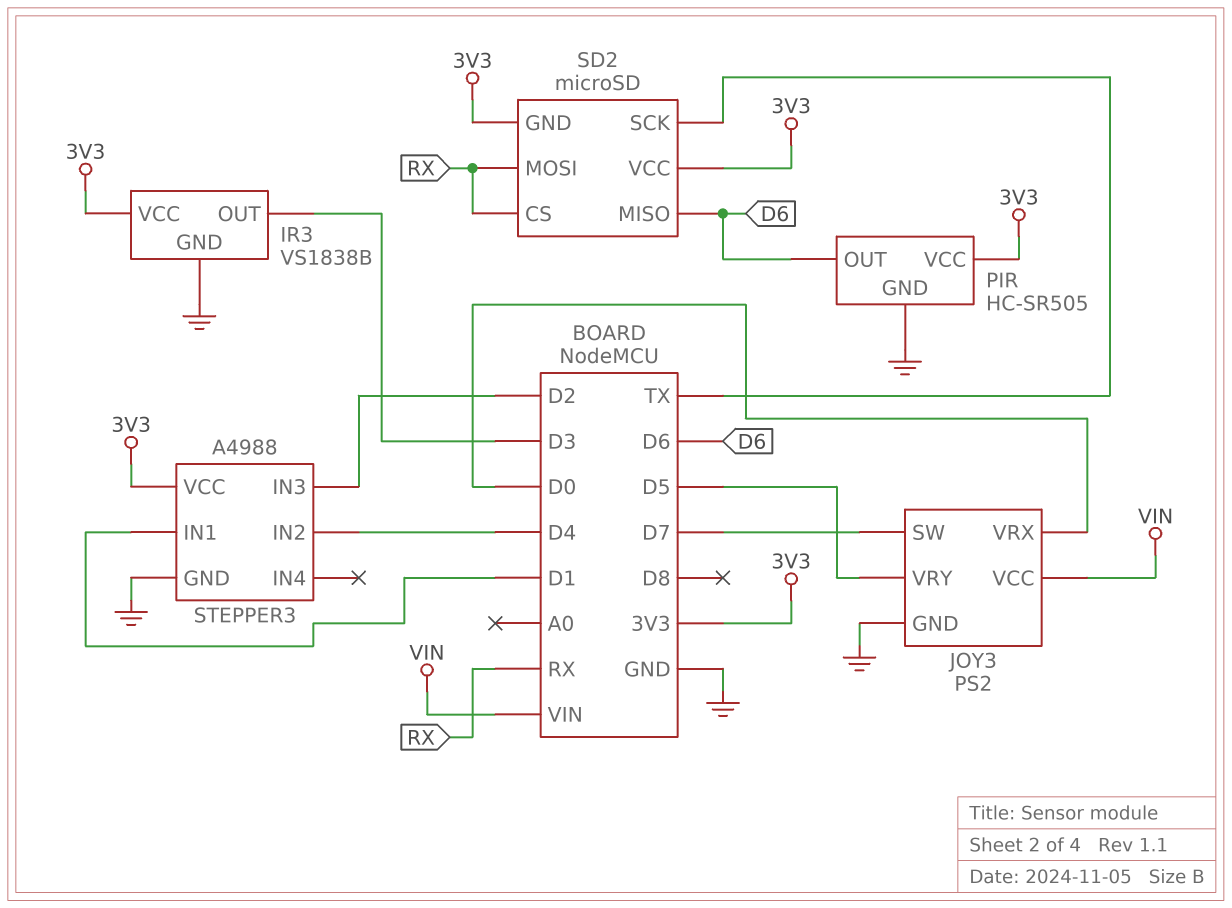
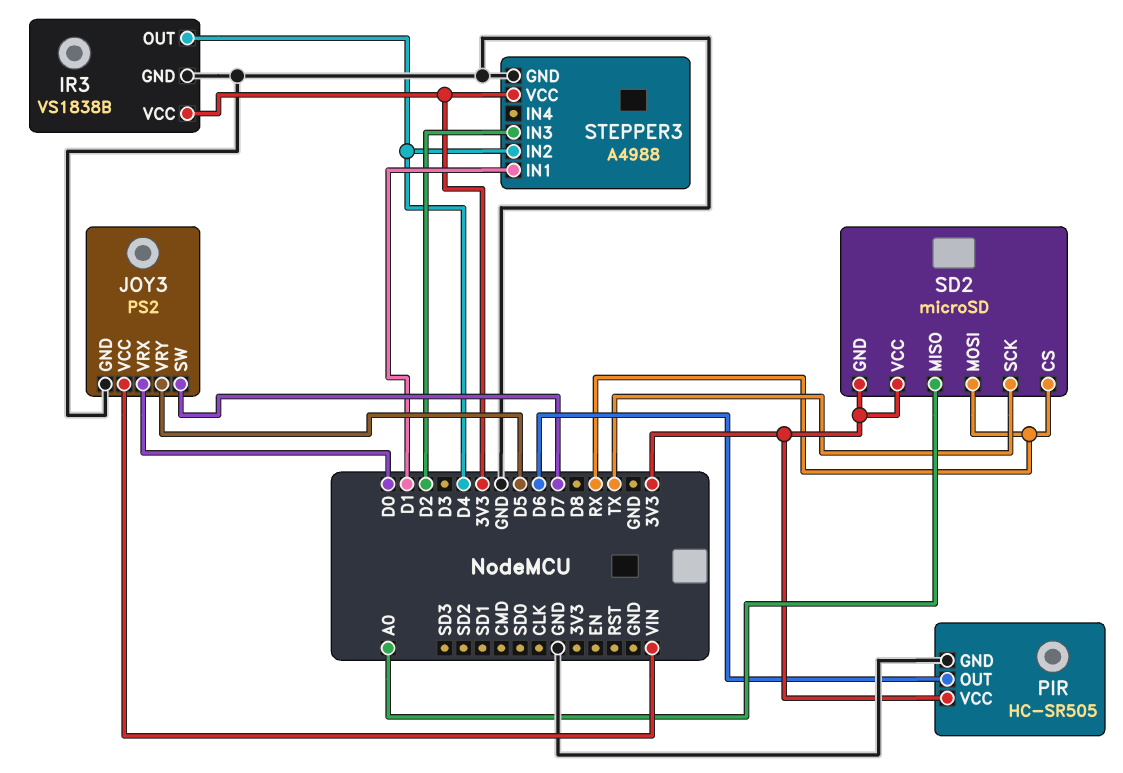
IR3 pin OUT: D3 -> D4
SD2 pin MISO: D6 -> A0

